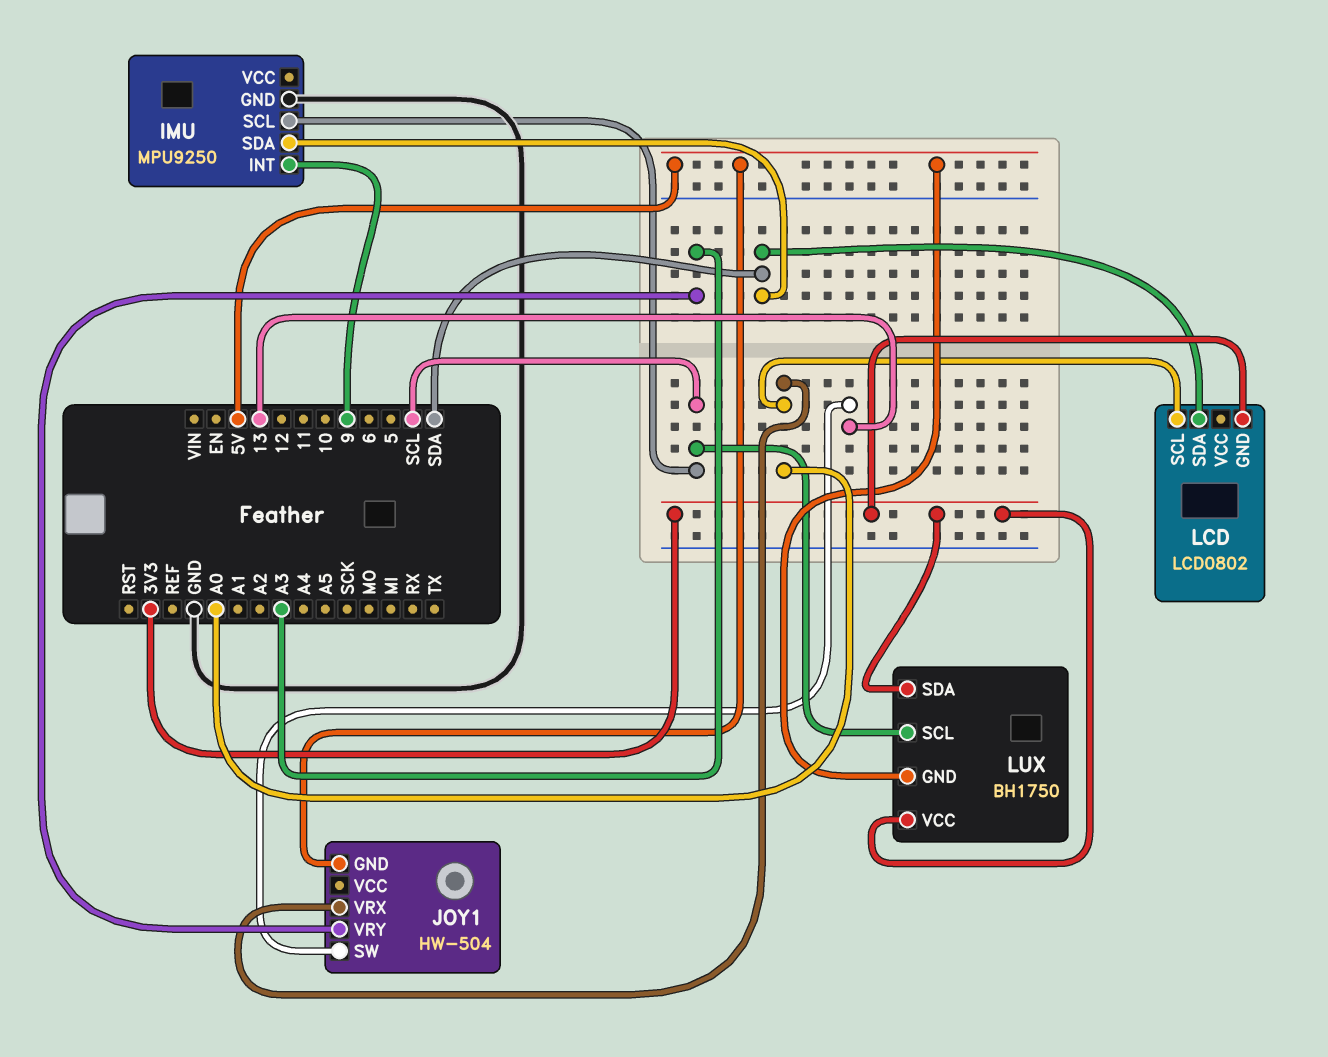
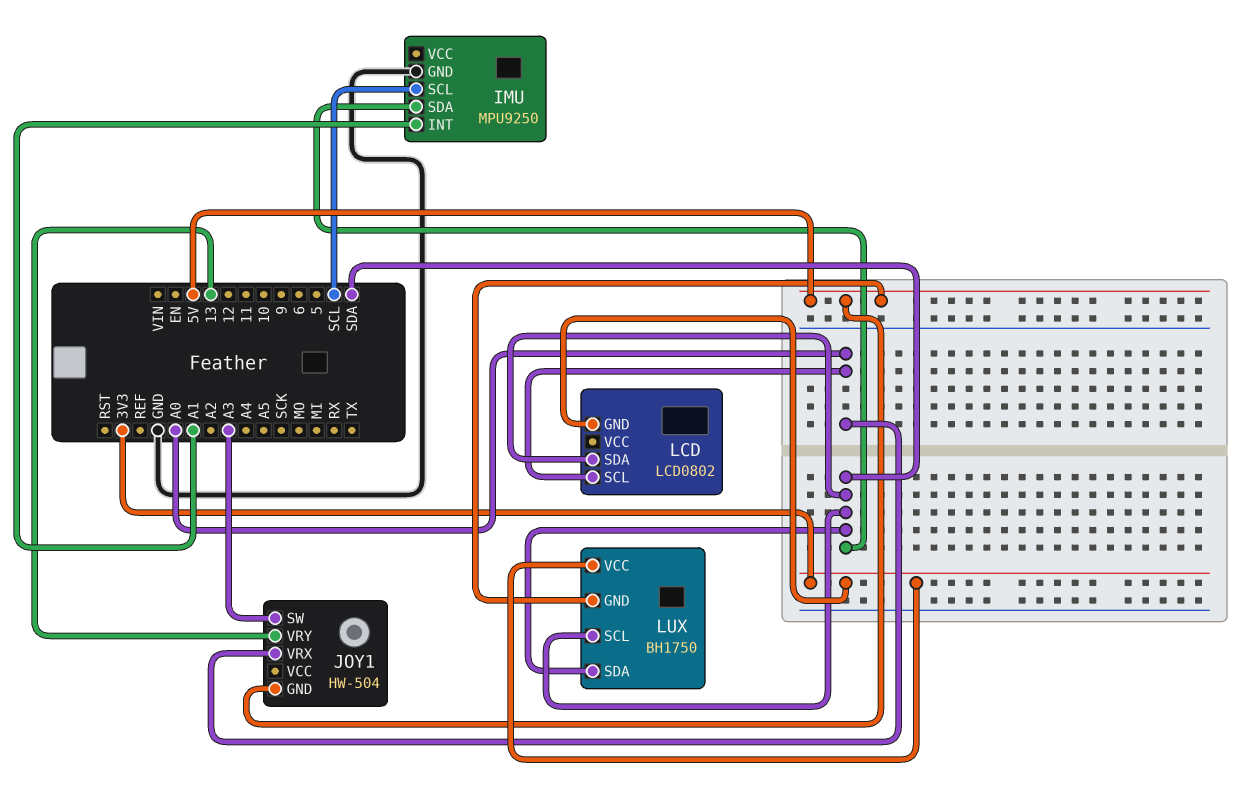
IMU pin INT: 9 -> A1
JOY1 pin SW: 13 -> A3
JOY1 pin VRY: A3 -> 13
LUX pin SCL: SCL -> SDA
LUX pin SDA: 3V3 -> SDA

